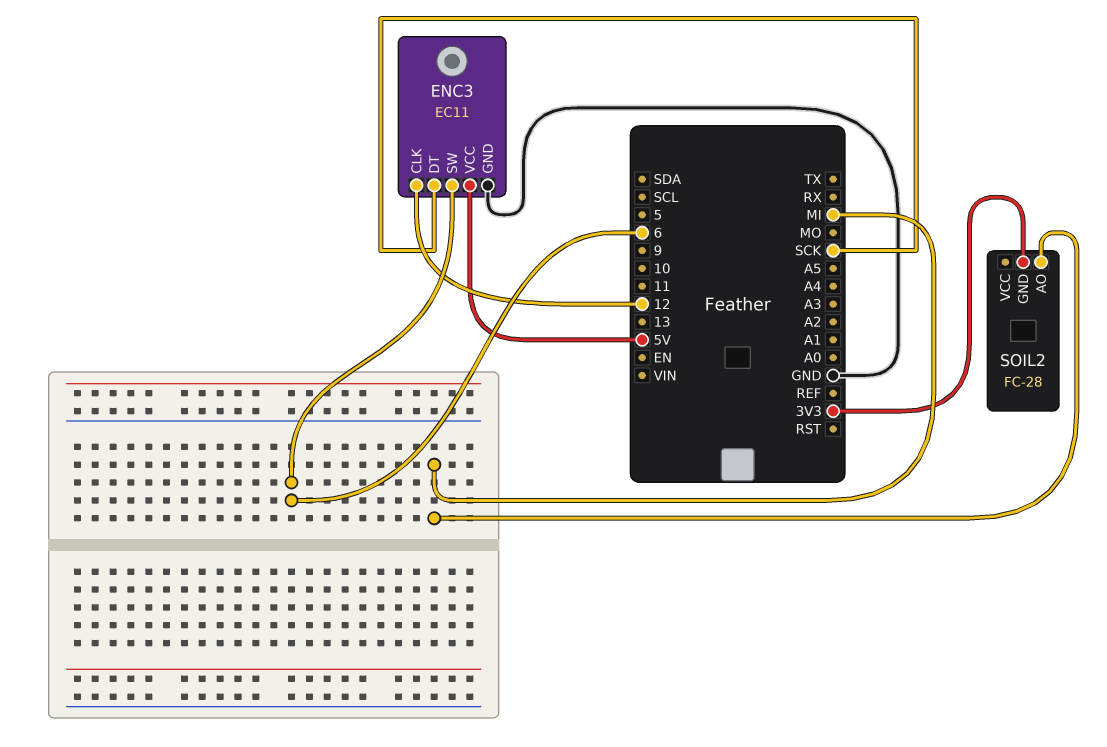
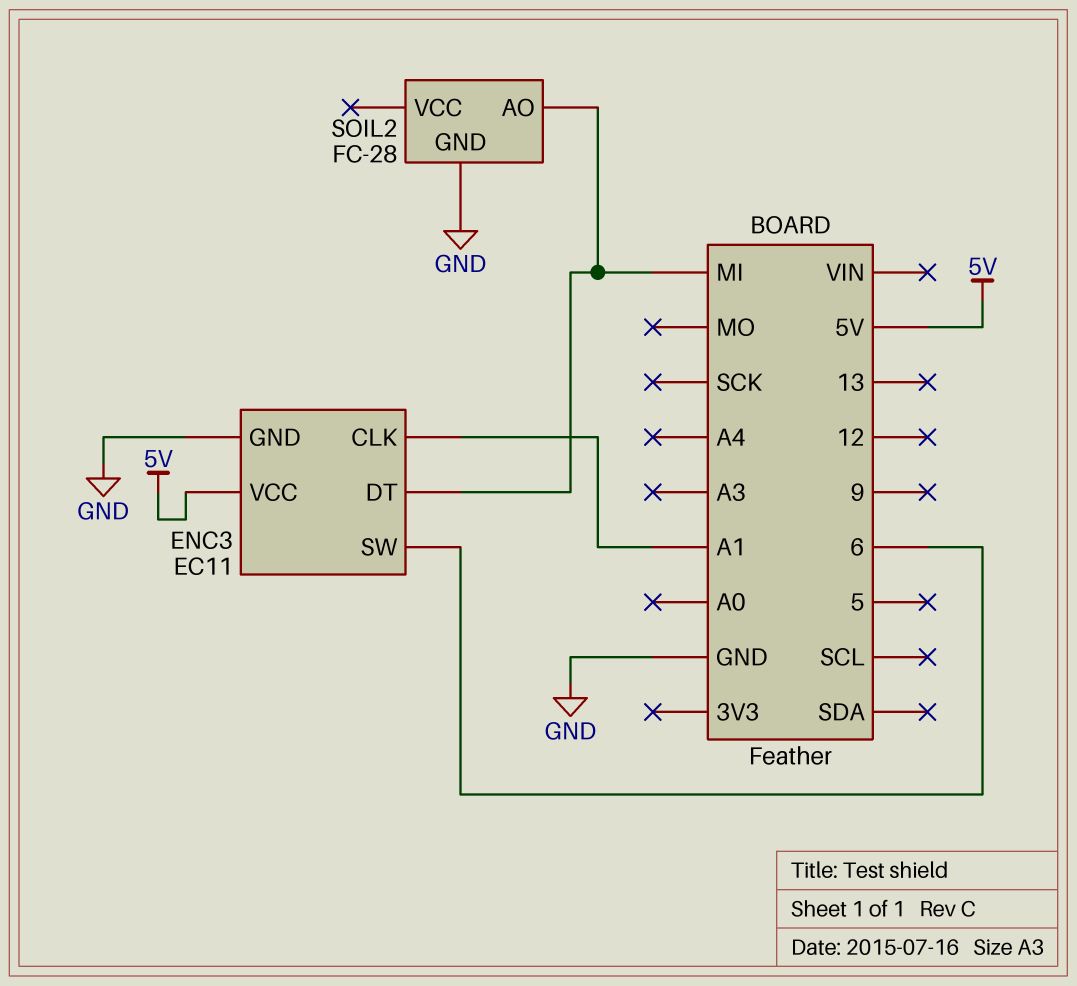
ENC3 pin CLK: 12 -> A1
ENC3 pin DT: SCK -> MI
SOIL2 pin GND: 3V3 -> GND

